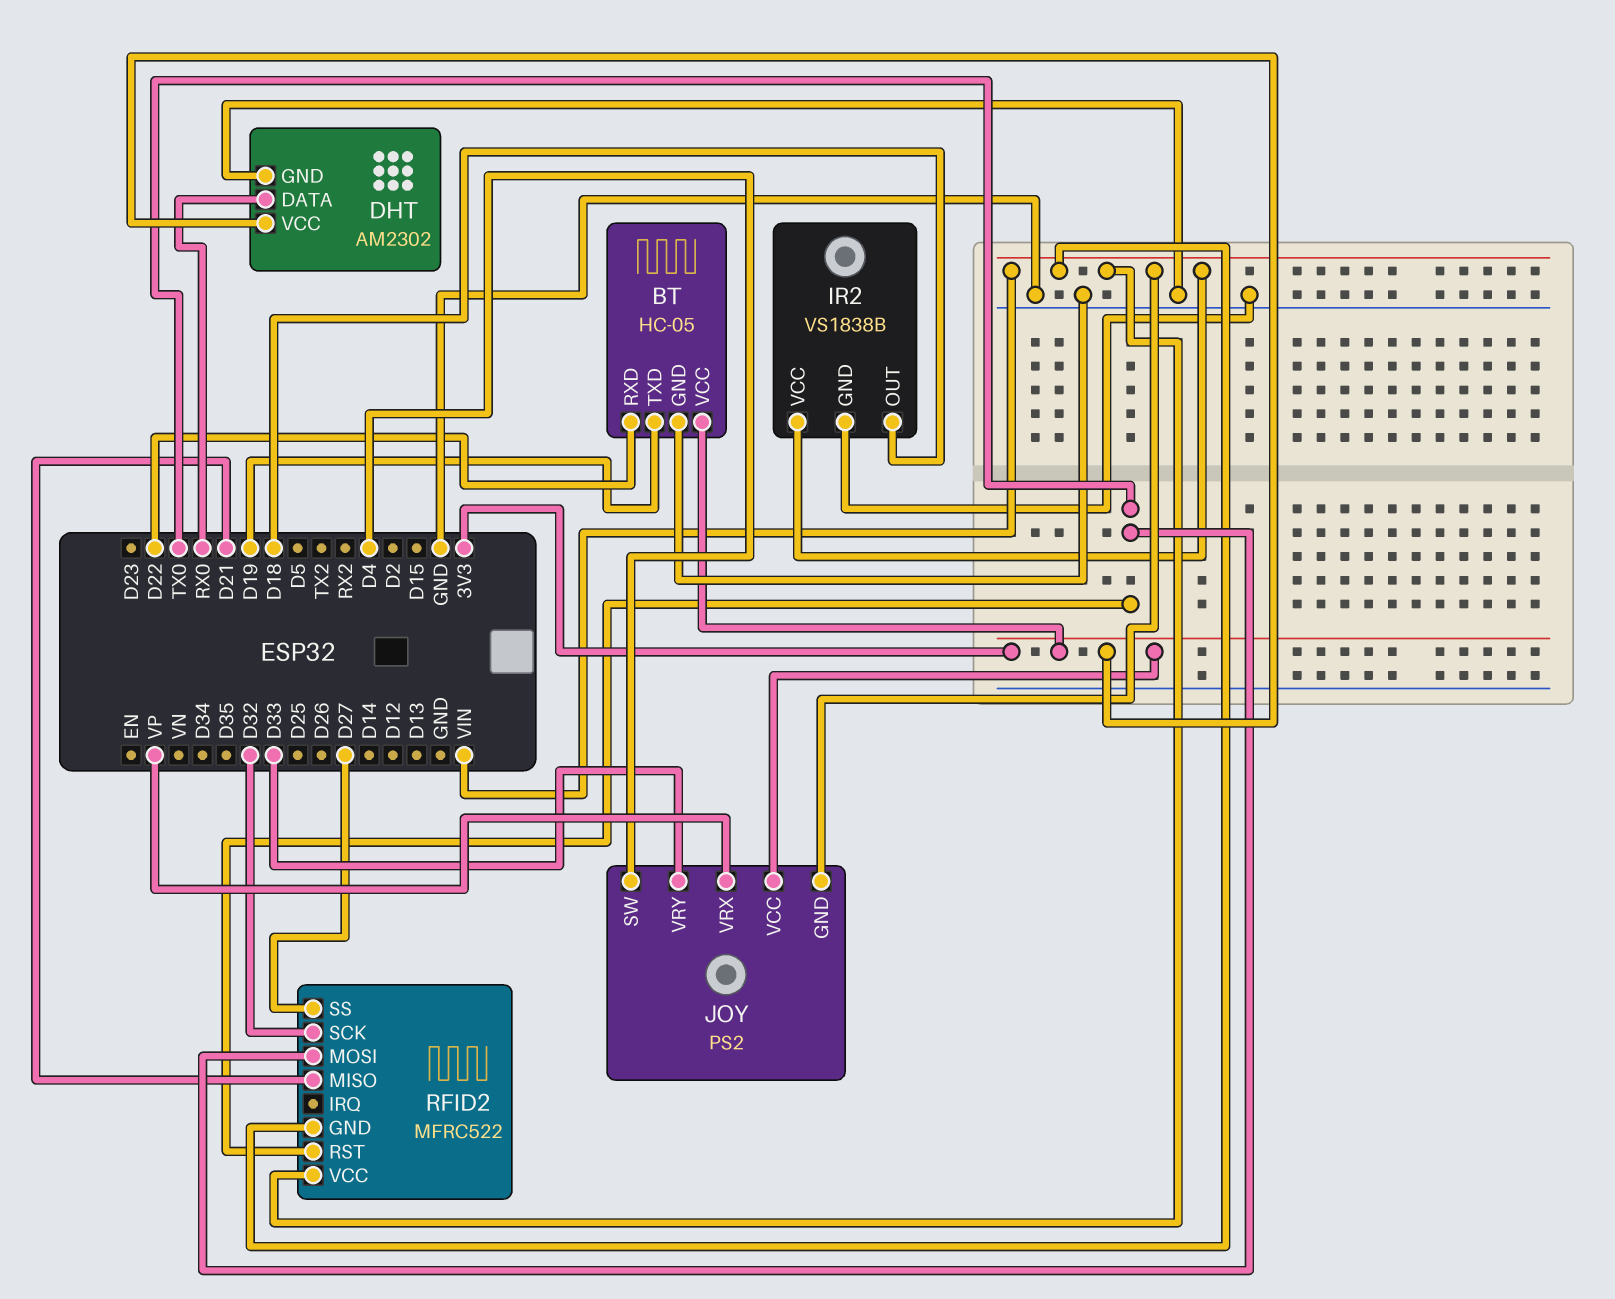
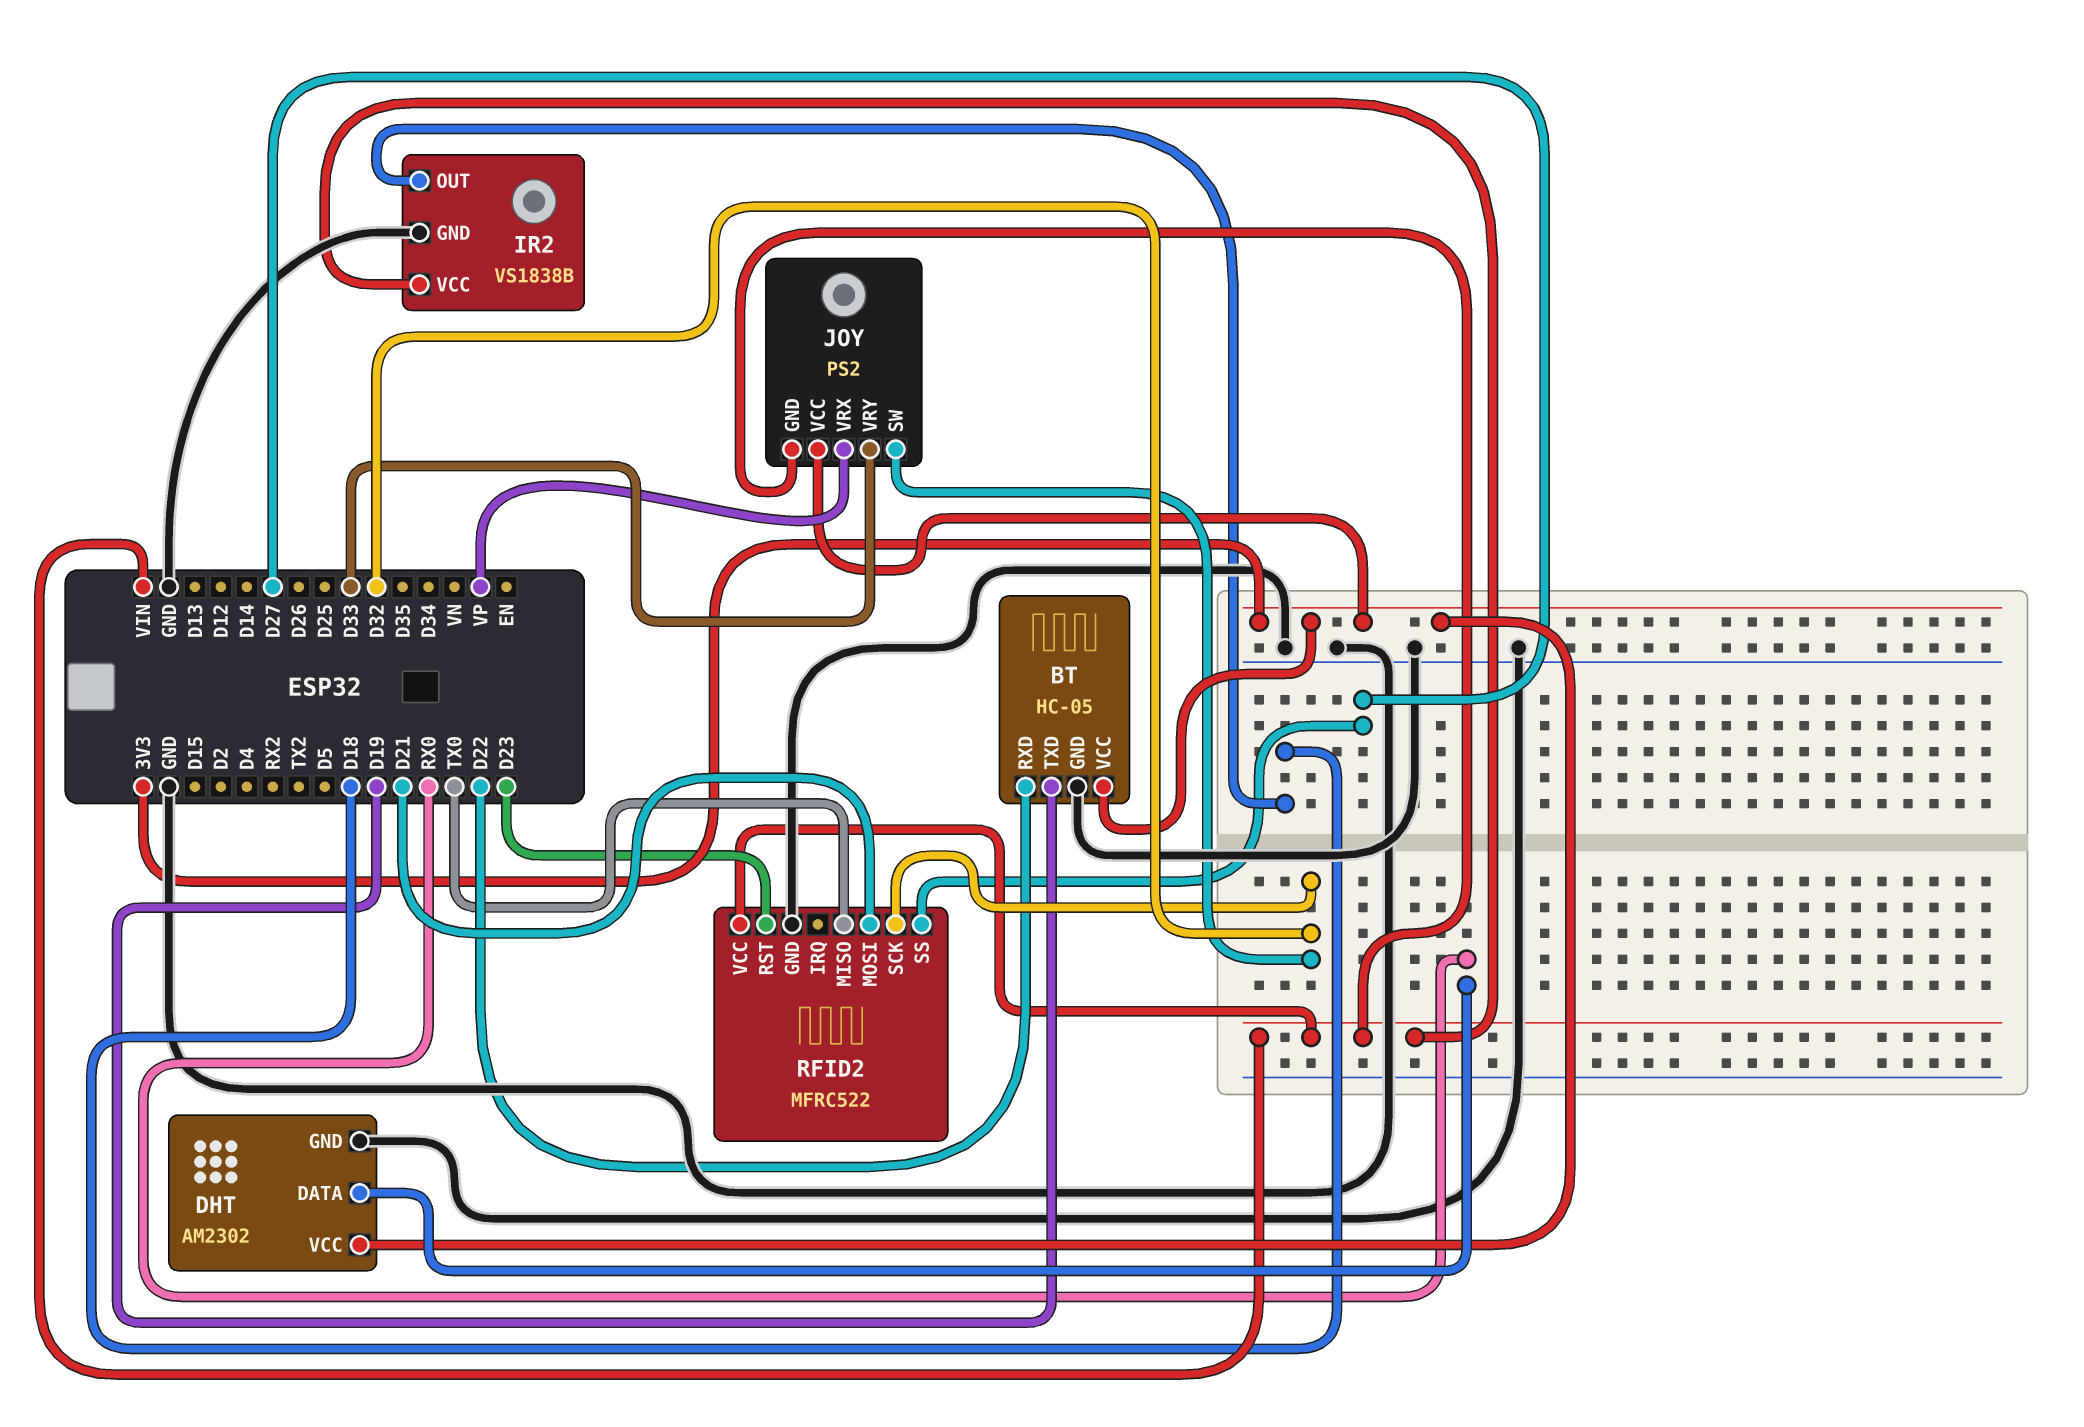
JOY pin SW: D4 -> D32
RFID2 pin GND: VIN -> GND
RFID2 pin MISO: D21 -> TX0
RFID2 pin MOSI: TX0 -> D21
RFID2 pin RST: TX0 -> D23

